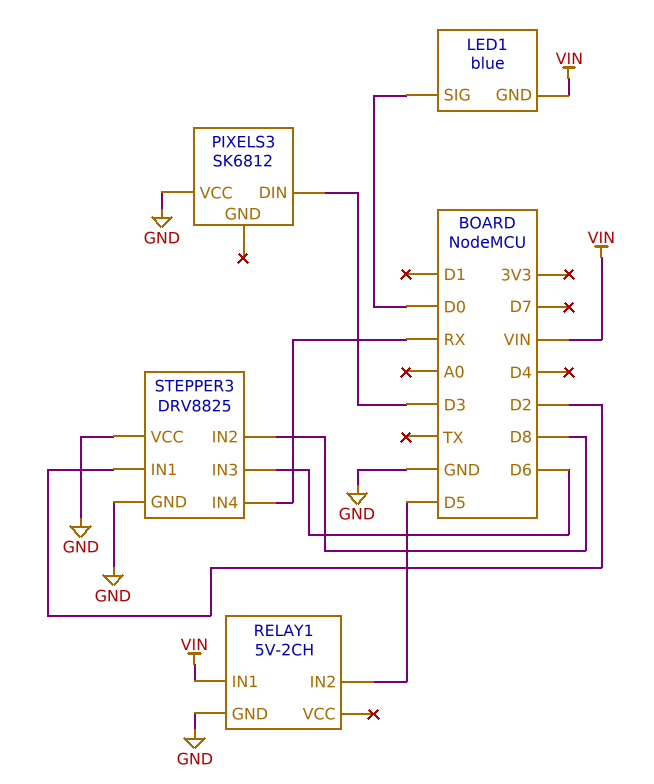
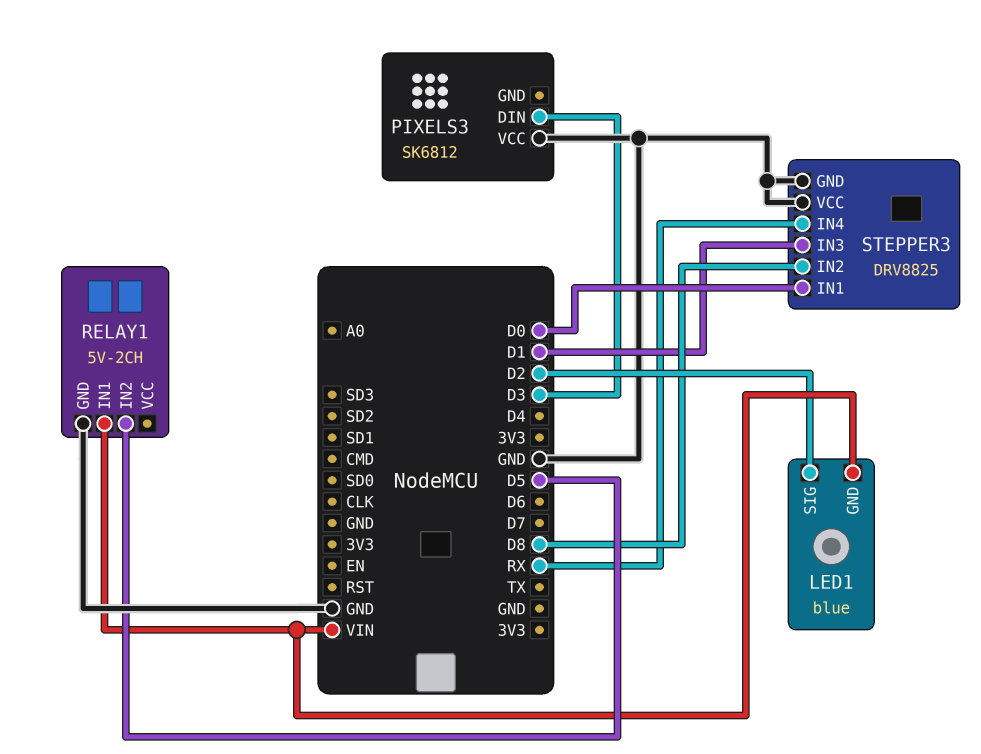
LED1 pin SIG: D0 -> D2
STEPPER3 pin IN1: D2 -> D0
STEPPER3 pin IN3: D6 -> D1

